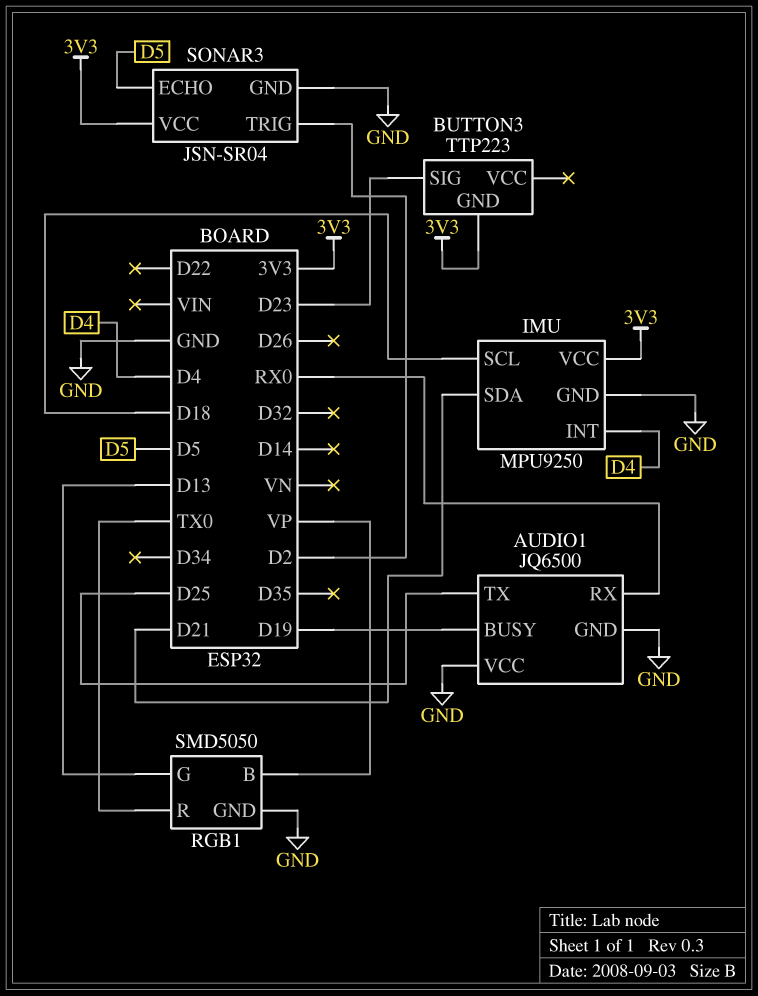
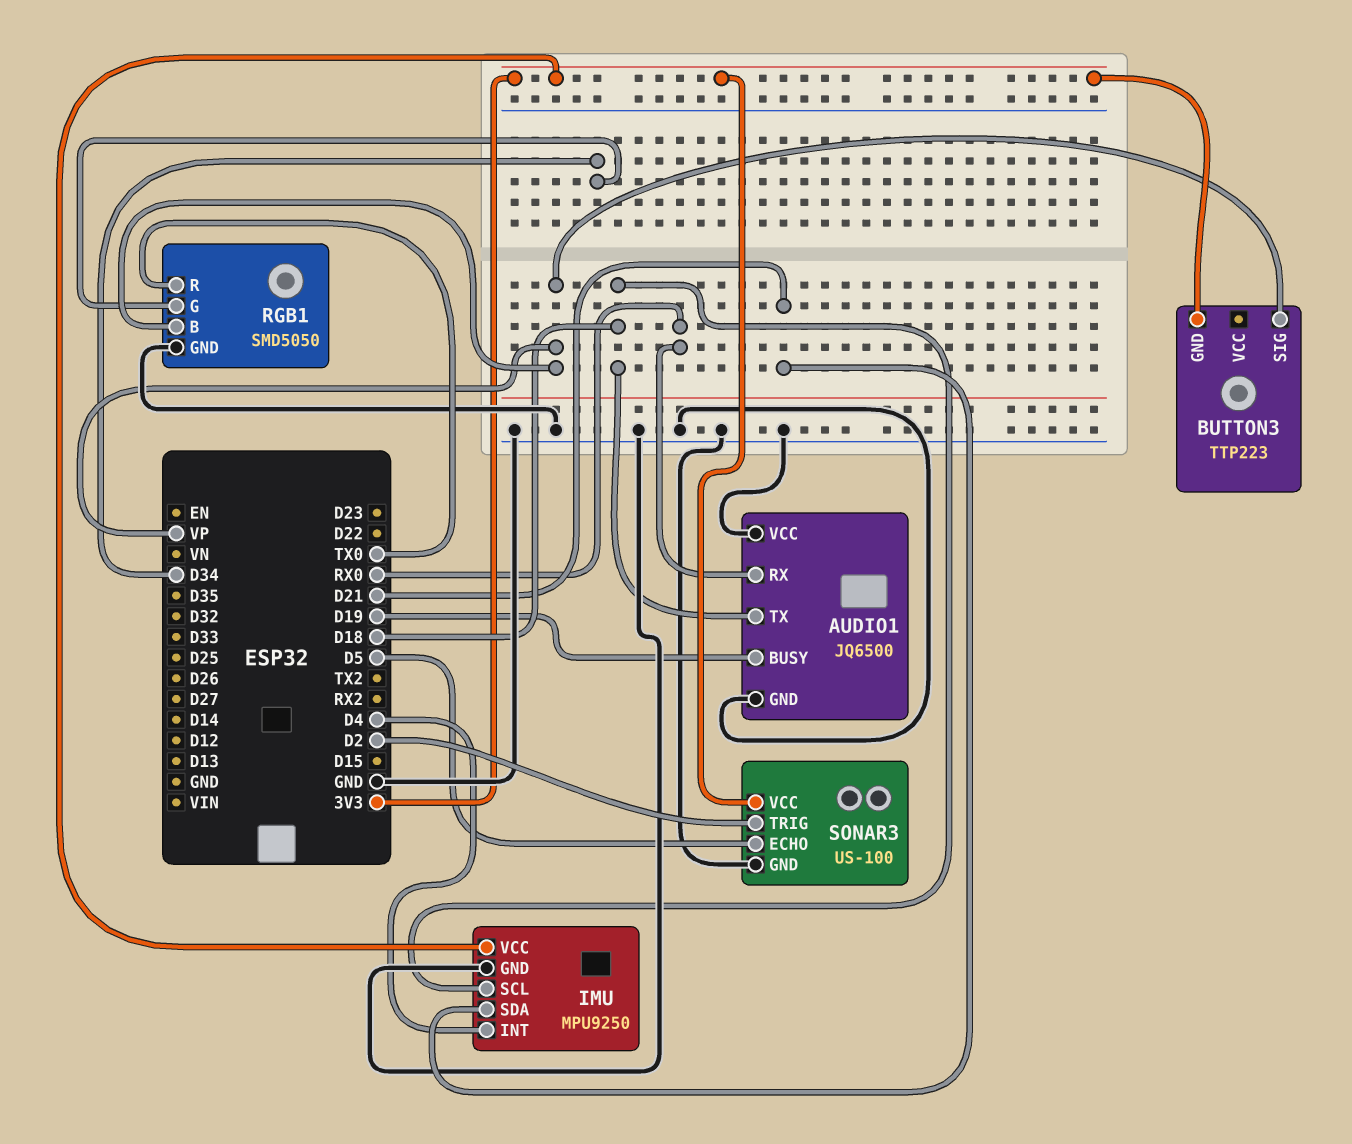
AUDIO1 pin TX: D25 -> D18
BUTTON3 pin SIG: D23 -> VP
RGB1 pin G: D13 -> D34
SONAR3: JSN-SR04 -> US-100

